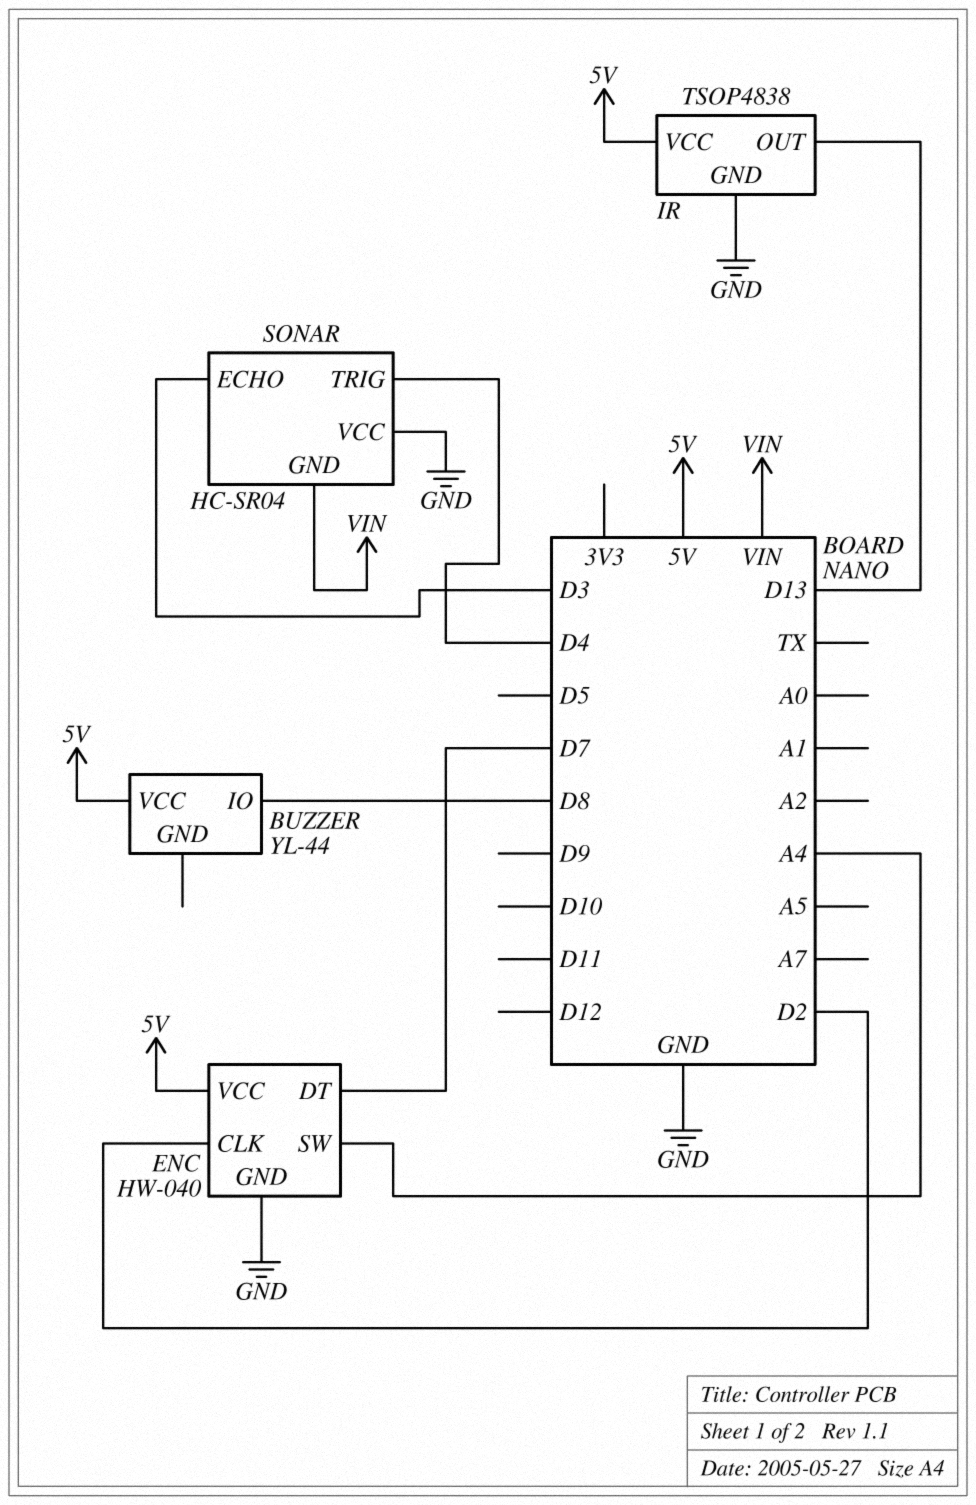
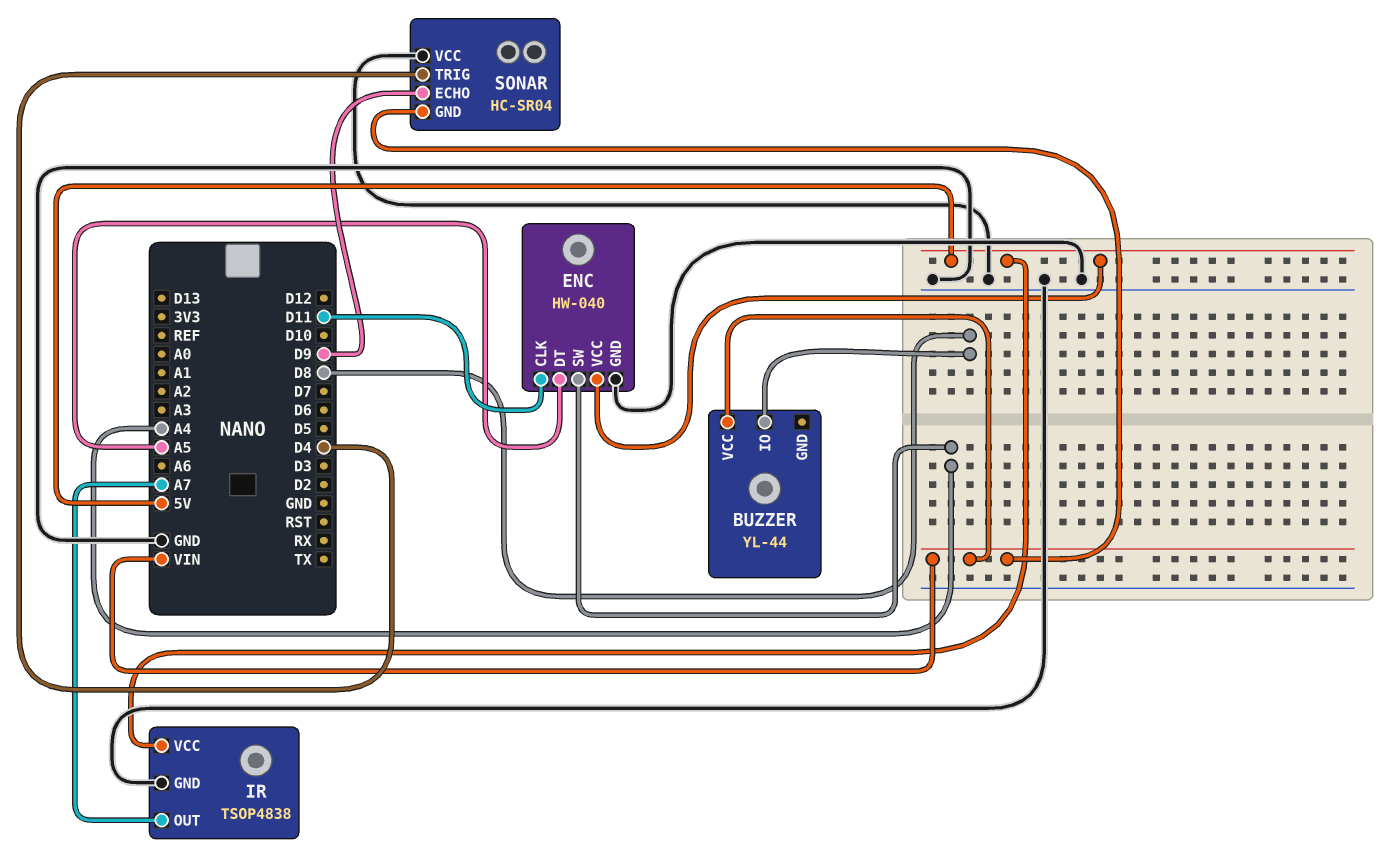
BUZZER pin VCC: 5V -> VIN
ENC pin CLK: D2 -> D11
ENC pin DT: D7 -> A5
IR pin OUT: D13 -> A7
SONAR pin ECHO: D3 -> D9

